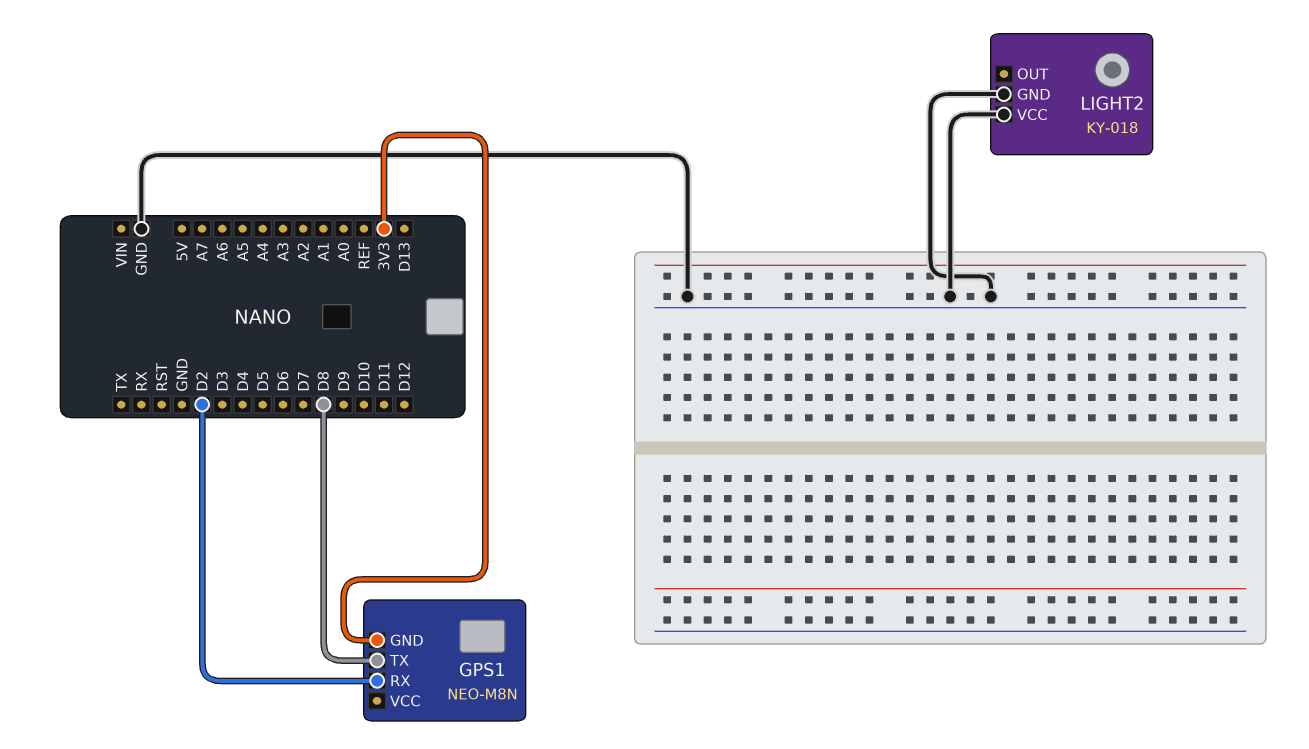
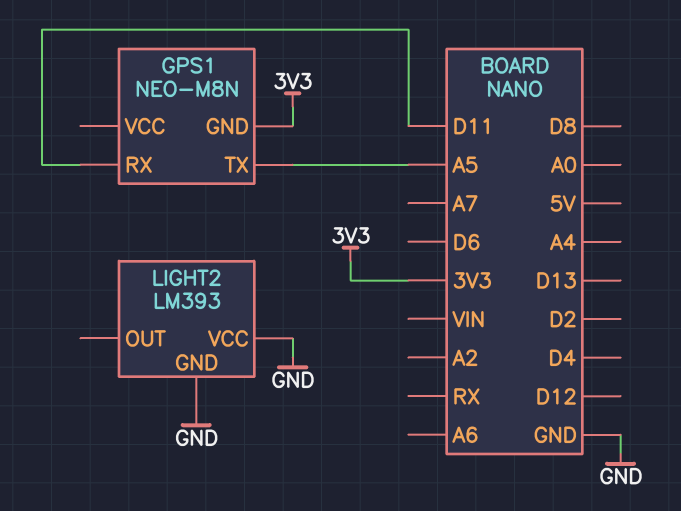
GPS1 pin RX: D2 -> D11
GPS1 pin TX: D8 -> A5
LIGHT2: KY-018 -> LM393

